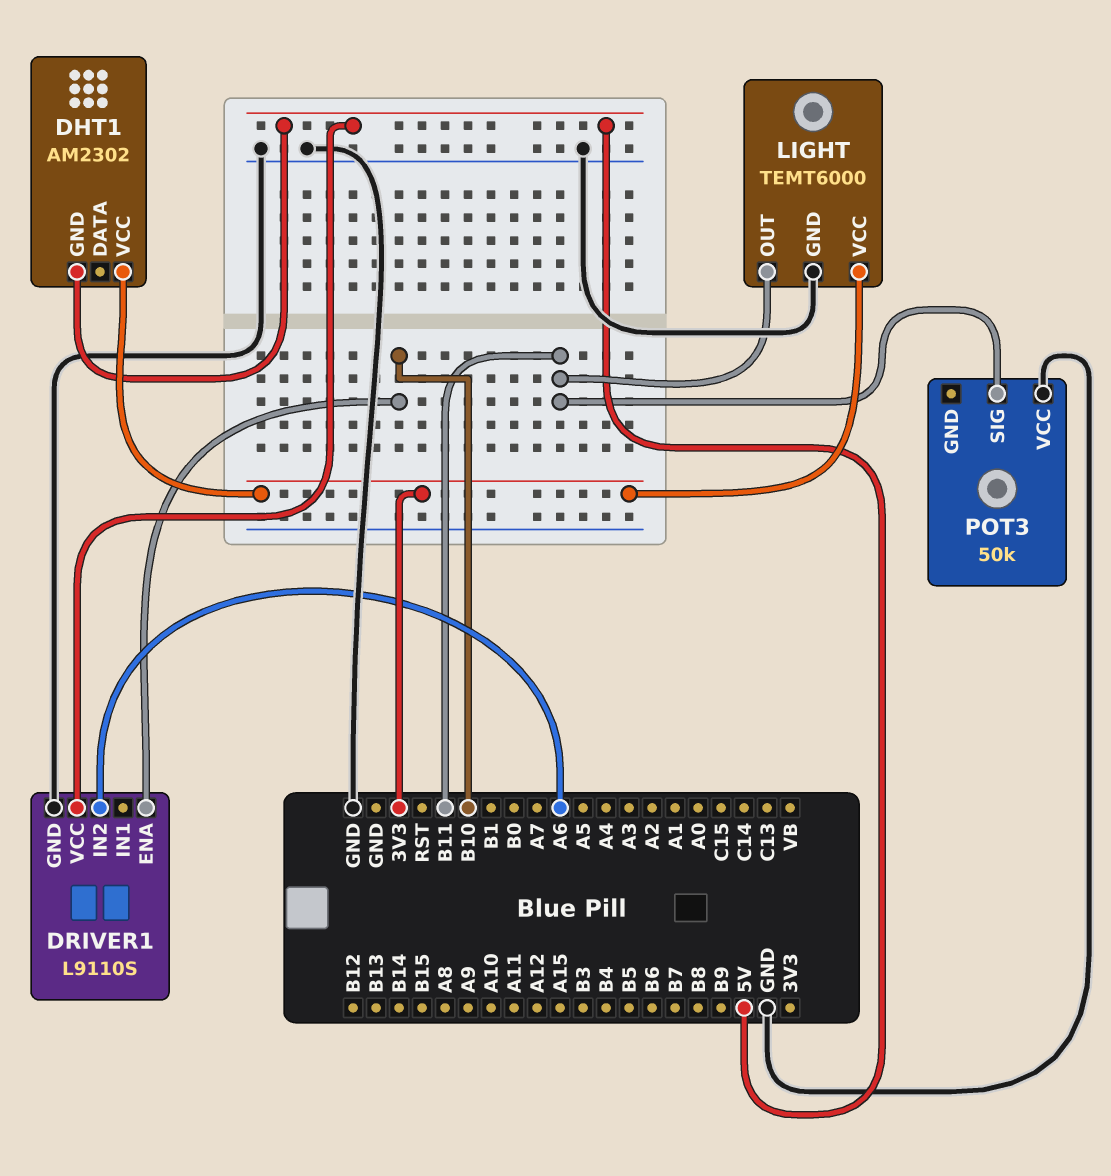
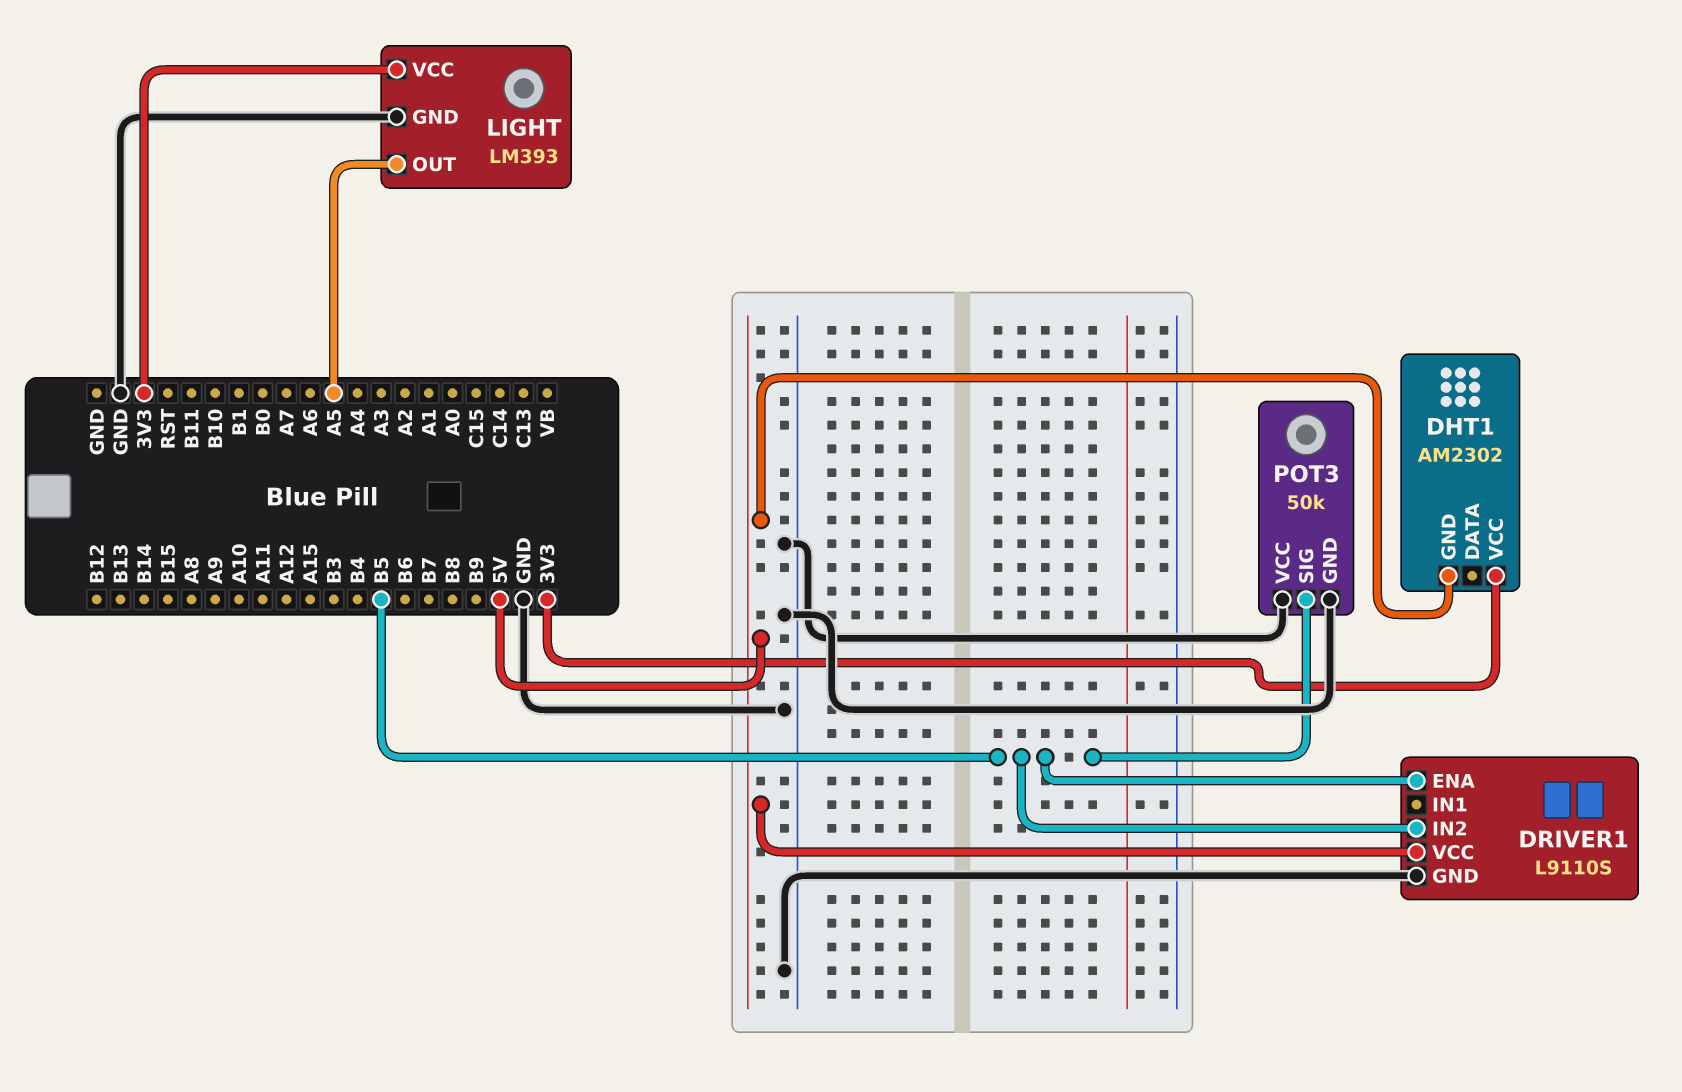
DRIVER1 pin ENA: B10 -> B5
DRIVER1 pin IN2: A6 -> B5
LIGHT: TEMT6000 -> LM393
LIGHT pin OUT: B11 -> A5
POT3 pin GND: none -> GND
POT3 pin SIG: B11 -> B5

